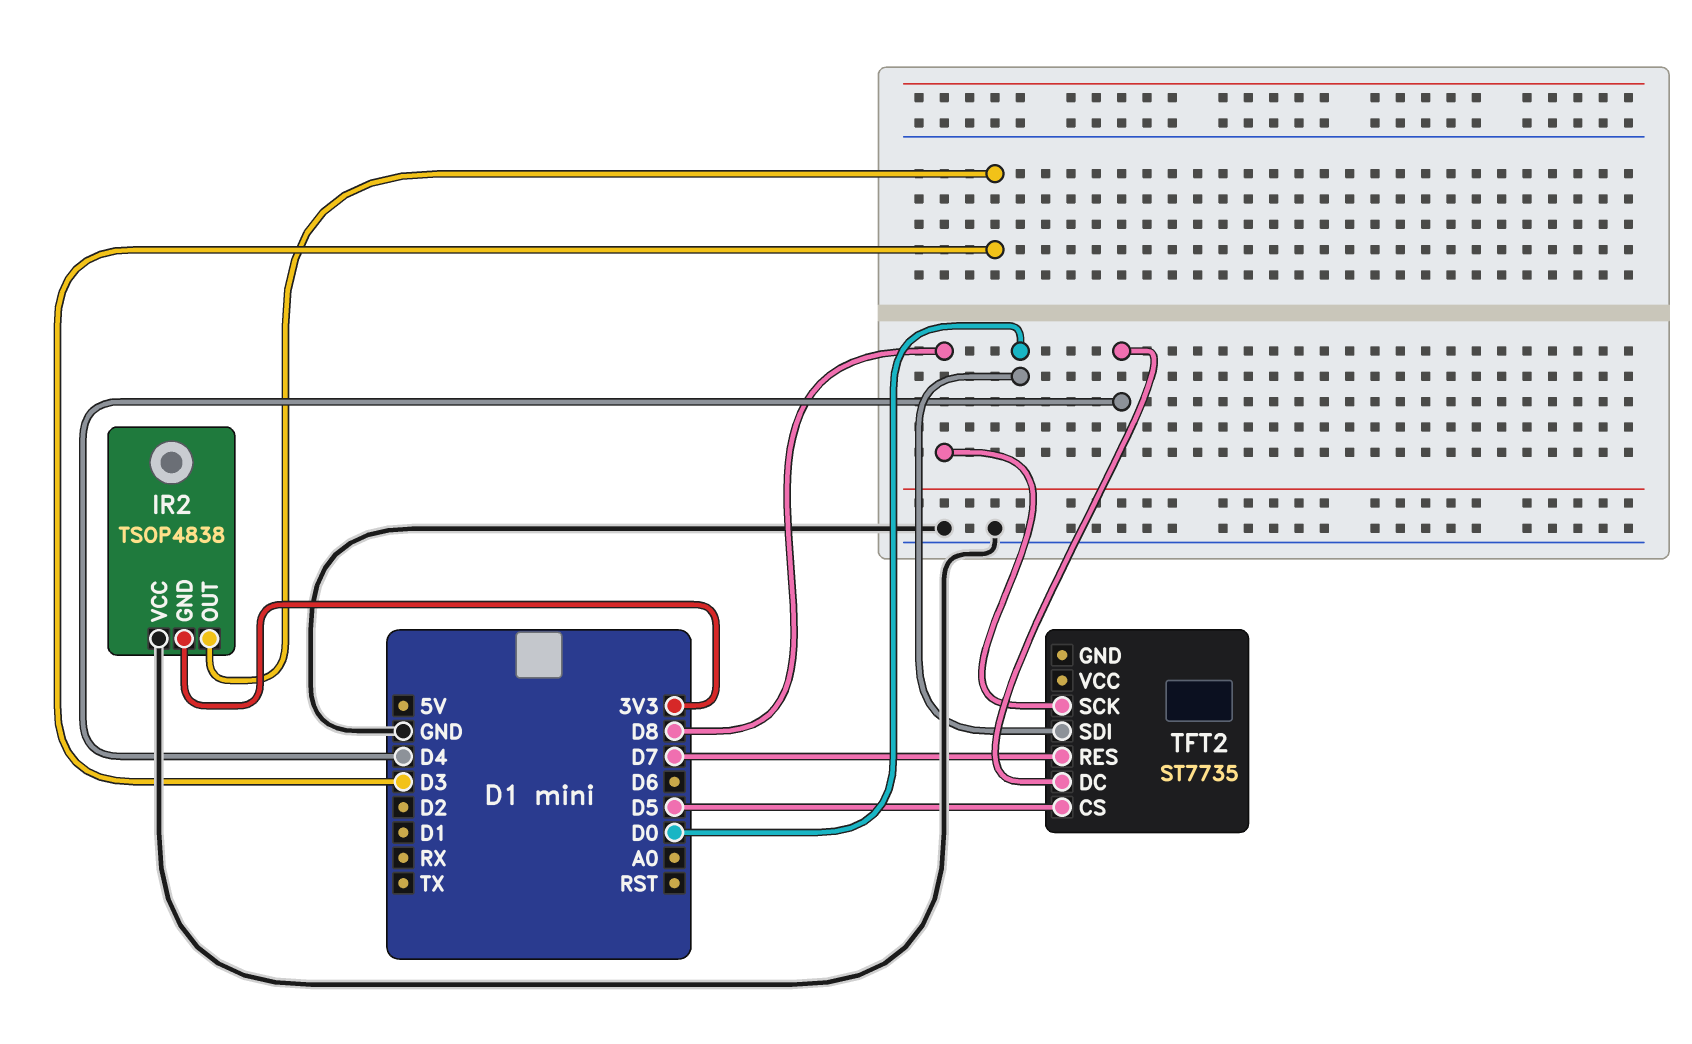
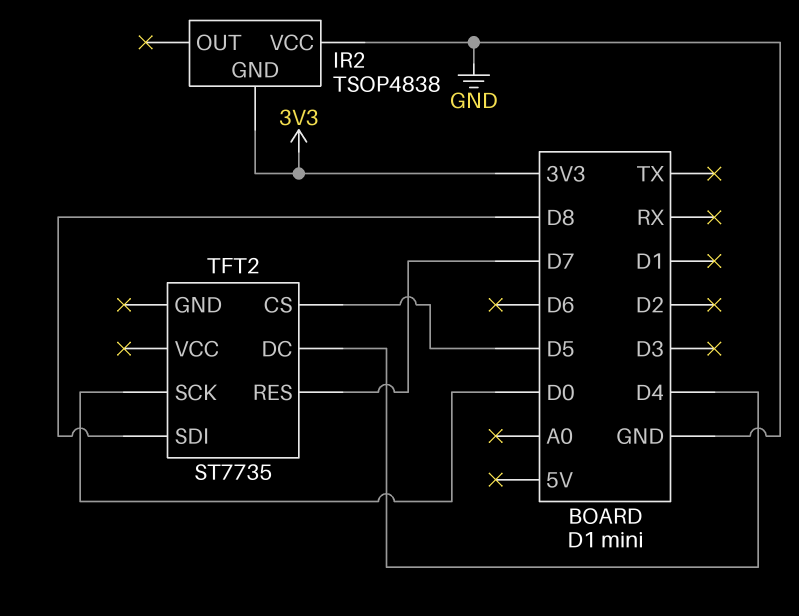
IR2 pin OUT: D3 -> none
TFT2 pin SCK: D8 -> D0
TFT2 pin SDI: D0 -> D8

